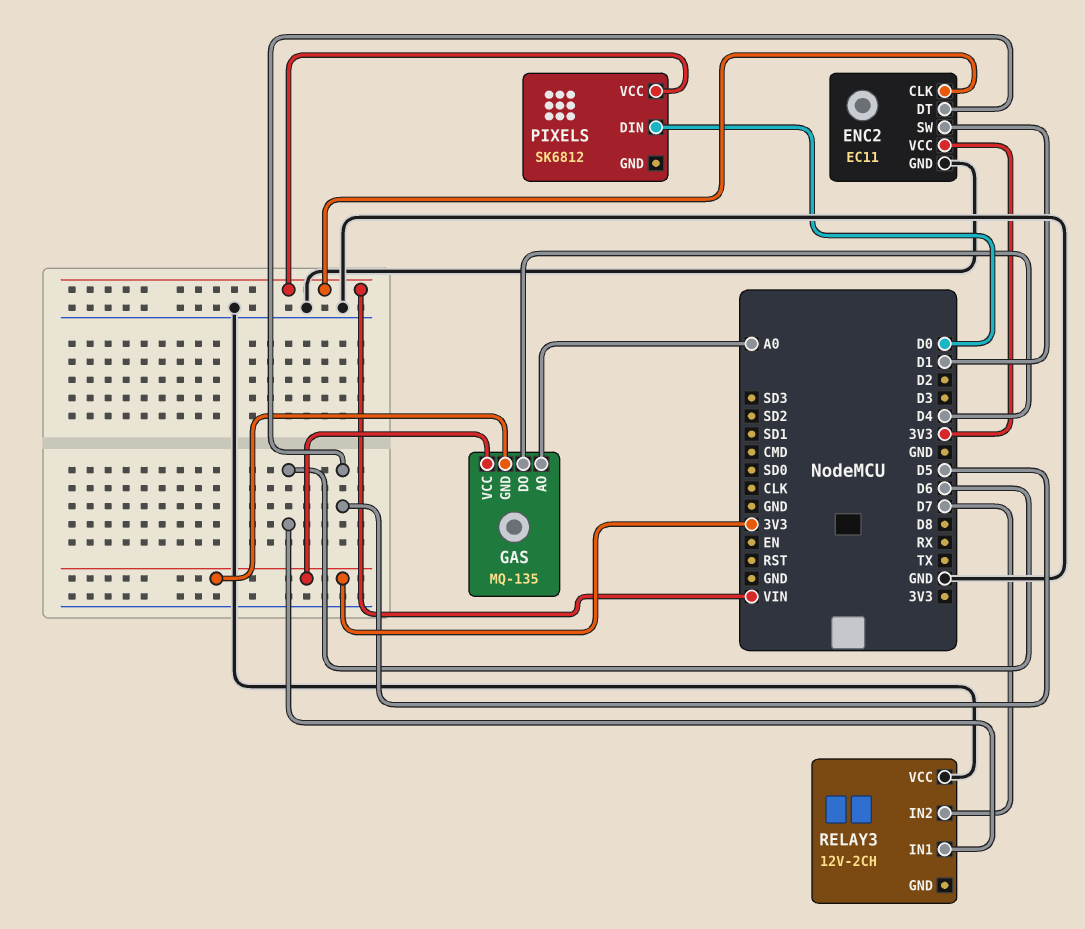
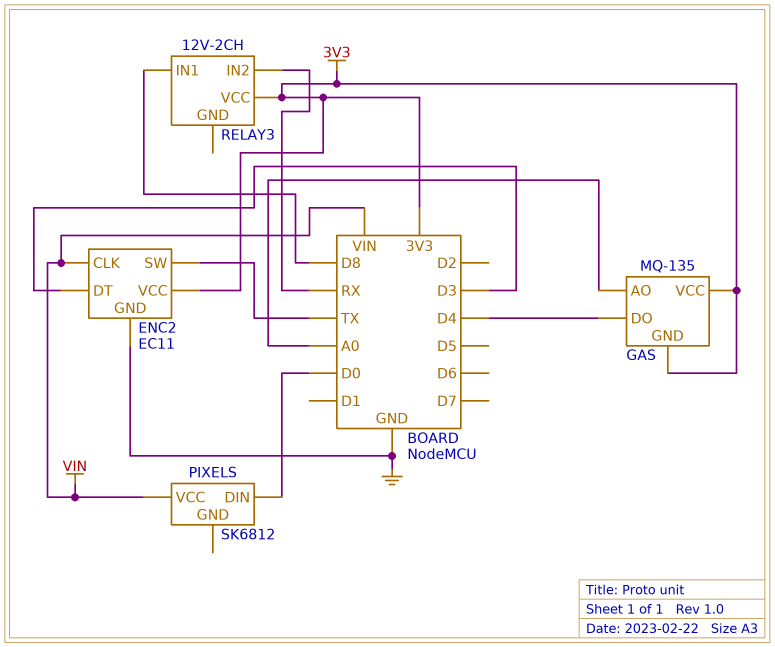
ENC2 pin DT: D5 -> D3
ENC2 pin SW: D1 -> TX
RELAY3 pin IN1: D6 -> D8
RELAY3 pin IN2: D7 -> RX
RELAY3 pin VCC: GND -> 3V3

